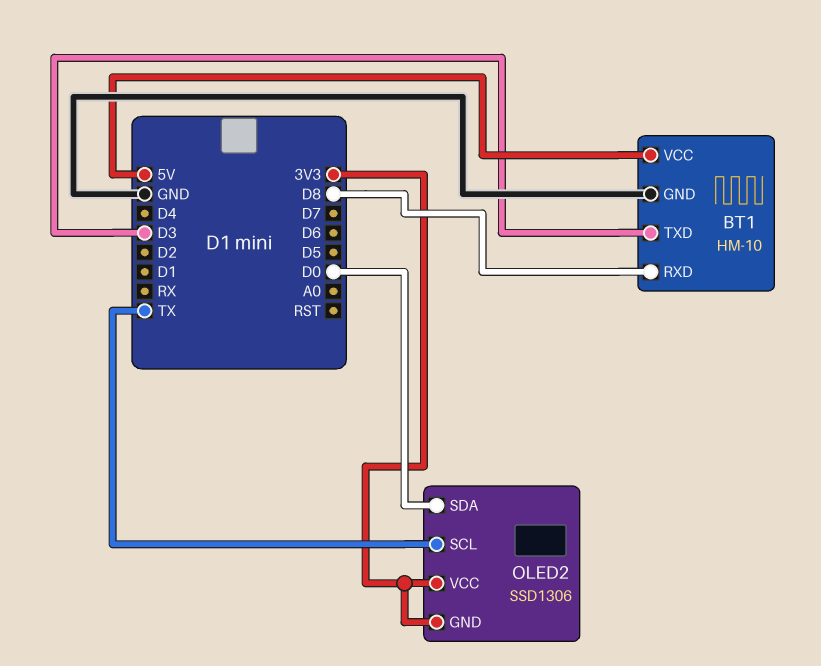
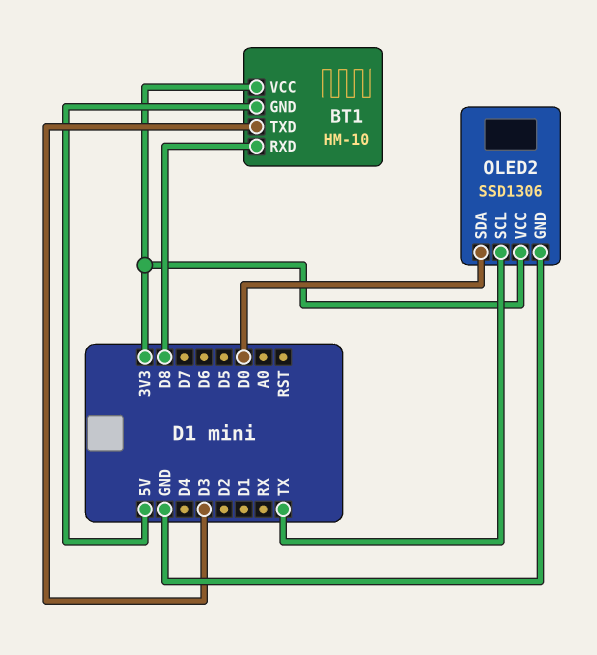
BT1 pin GND: GND -> 5V
BT1 pin VCC: 5V -> 3V3
OLED2 pin GND: 3V3 -> GND

